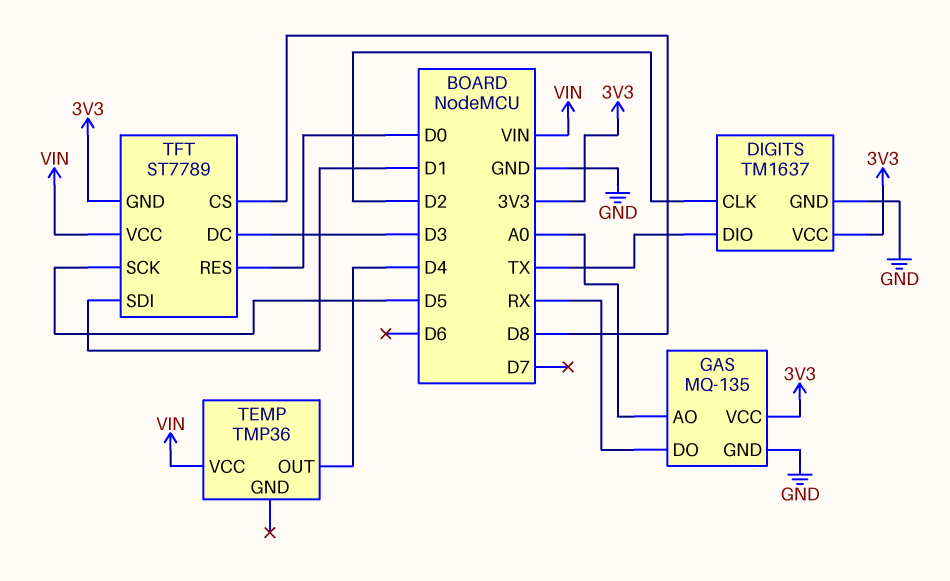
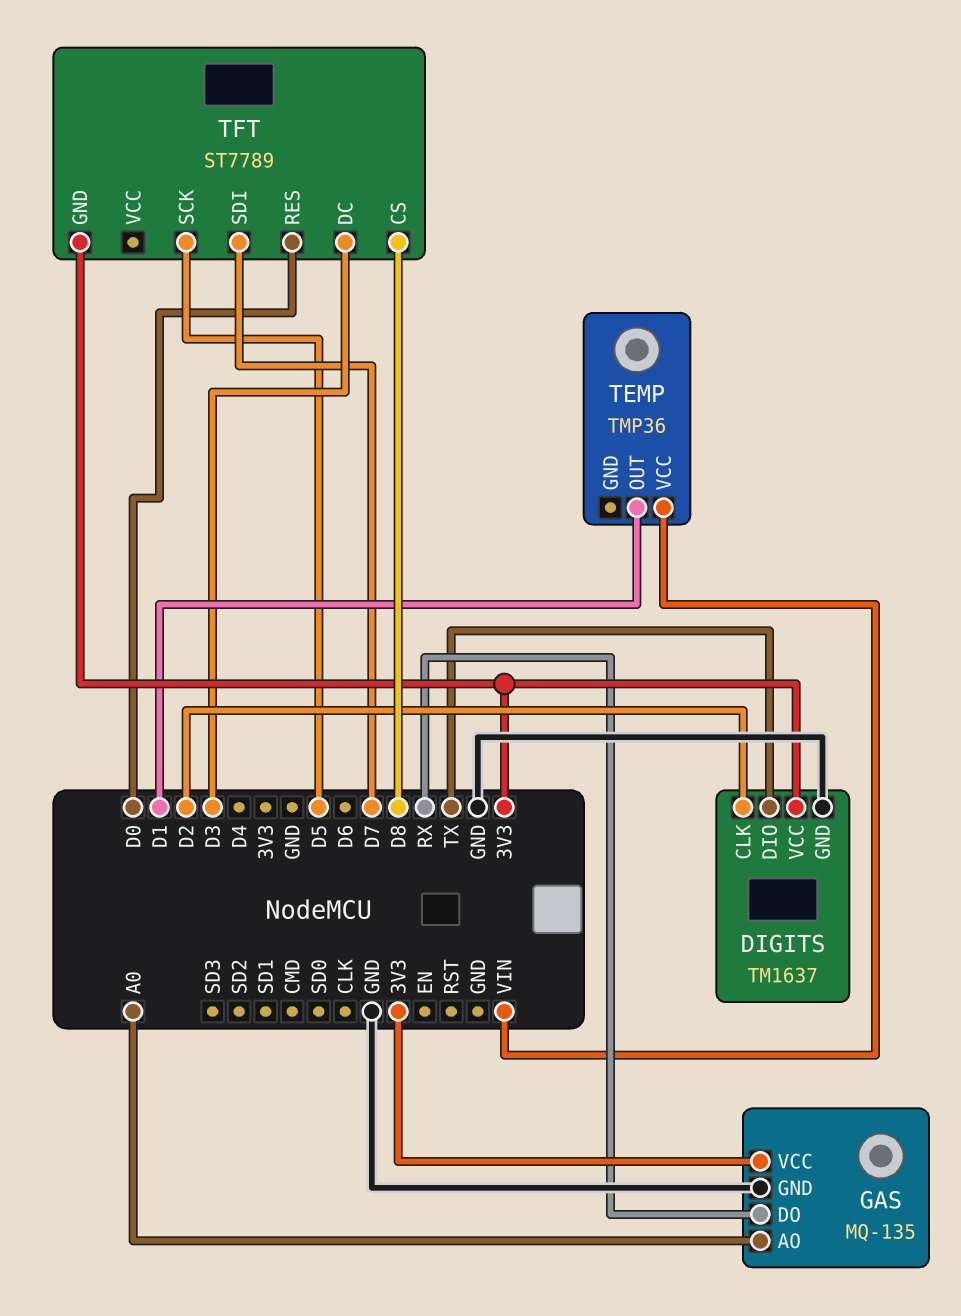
TEMP pin OUT: D4 -> D1
TFT pin SDI: D1 -> D7
TFT pin VCC: VIN -> none

